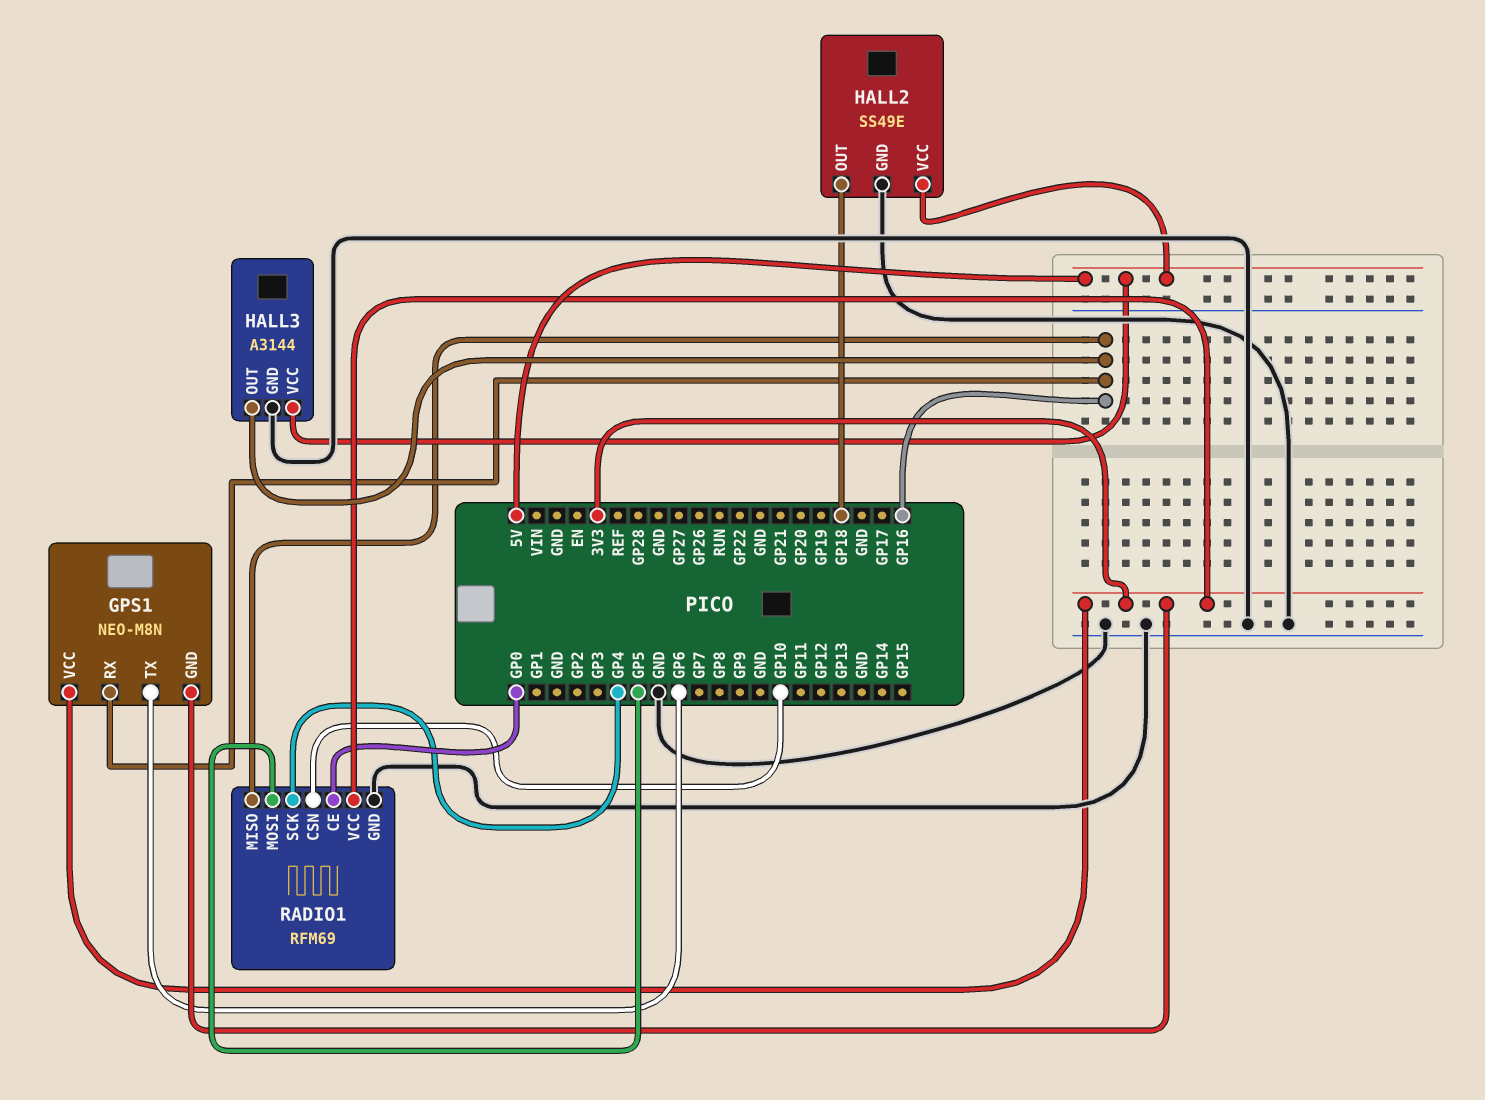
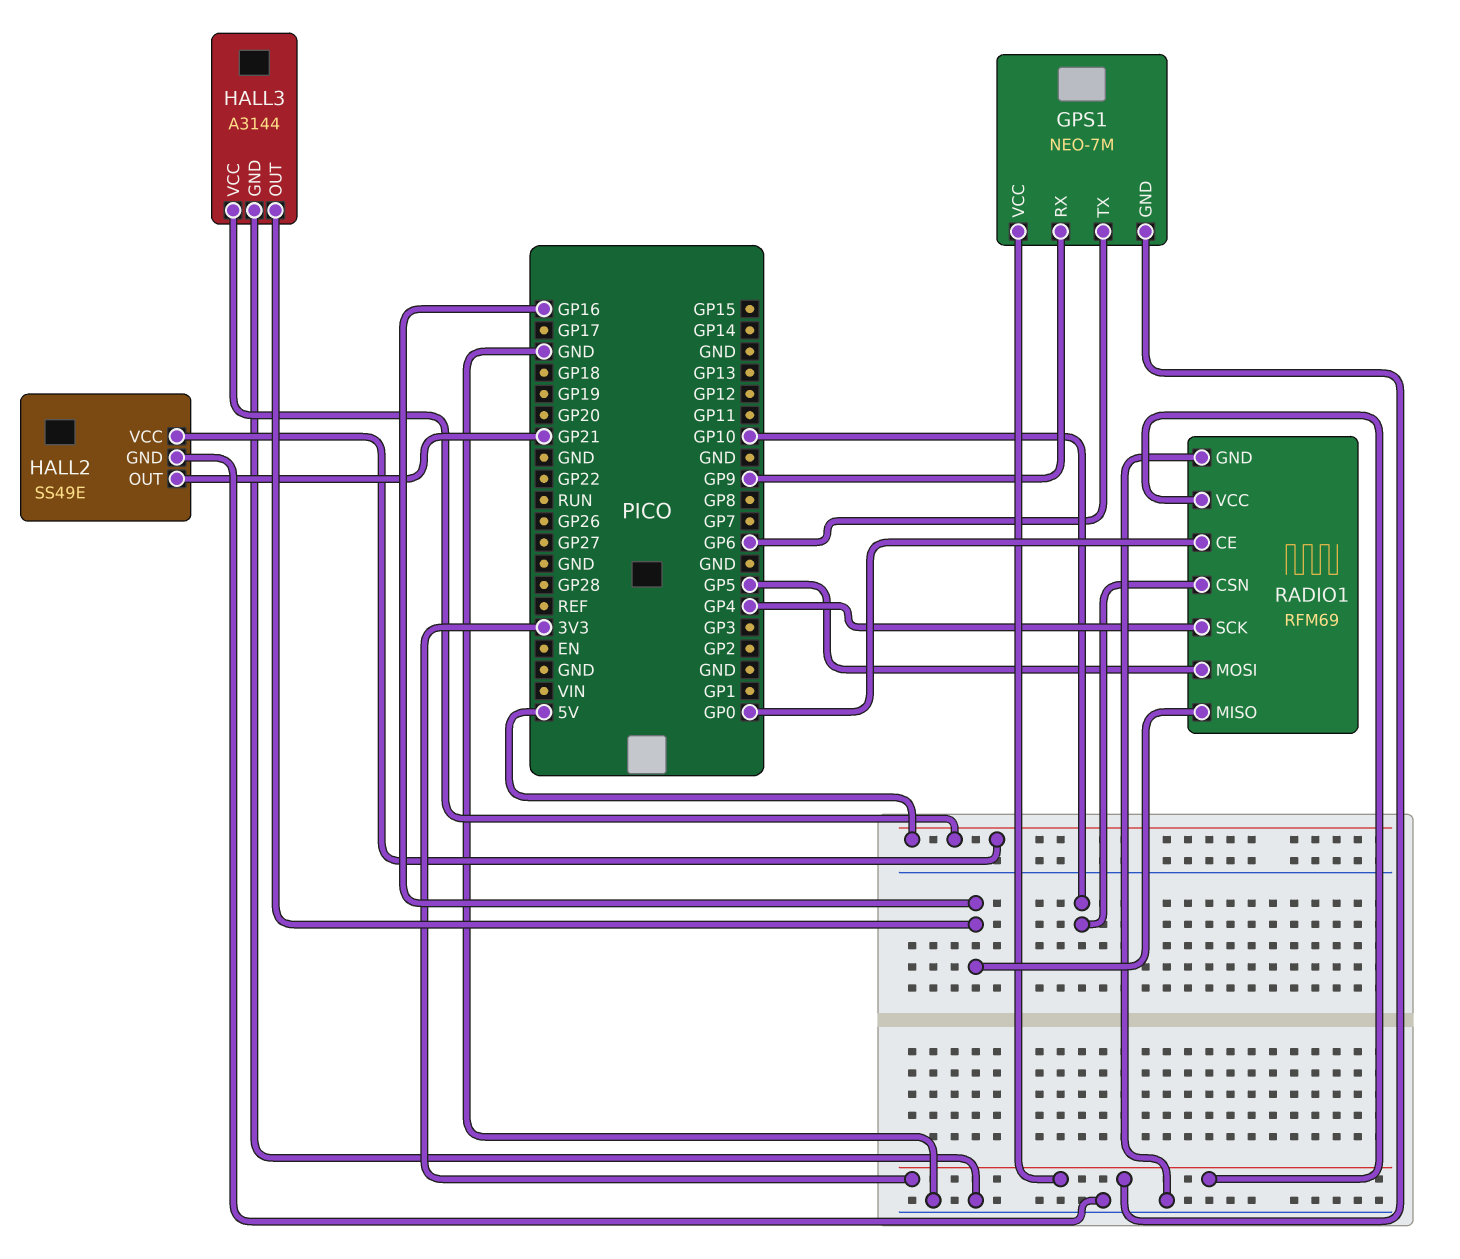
GPS1: NEO-M8N -> NEO-7M
GPS1 pin RX: GP16 -> GP9
HALL2 pin OUT: GP18 -> GP21

